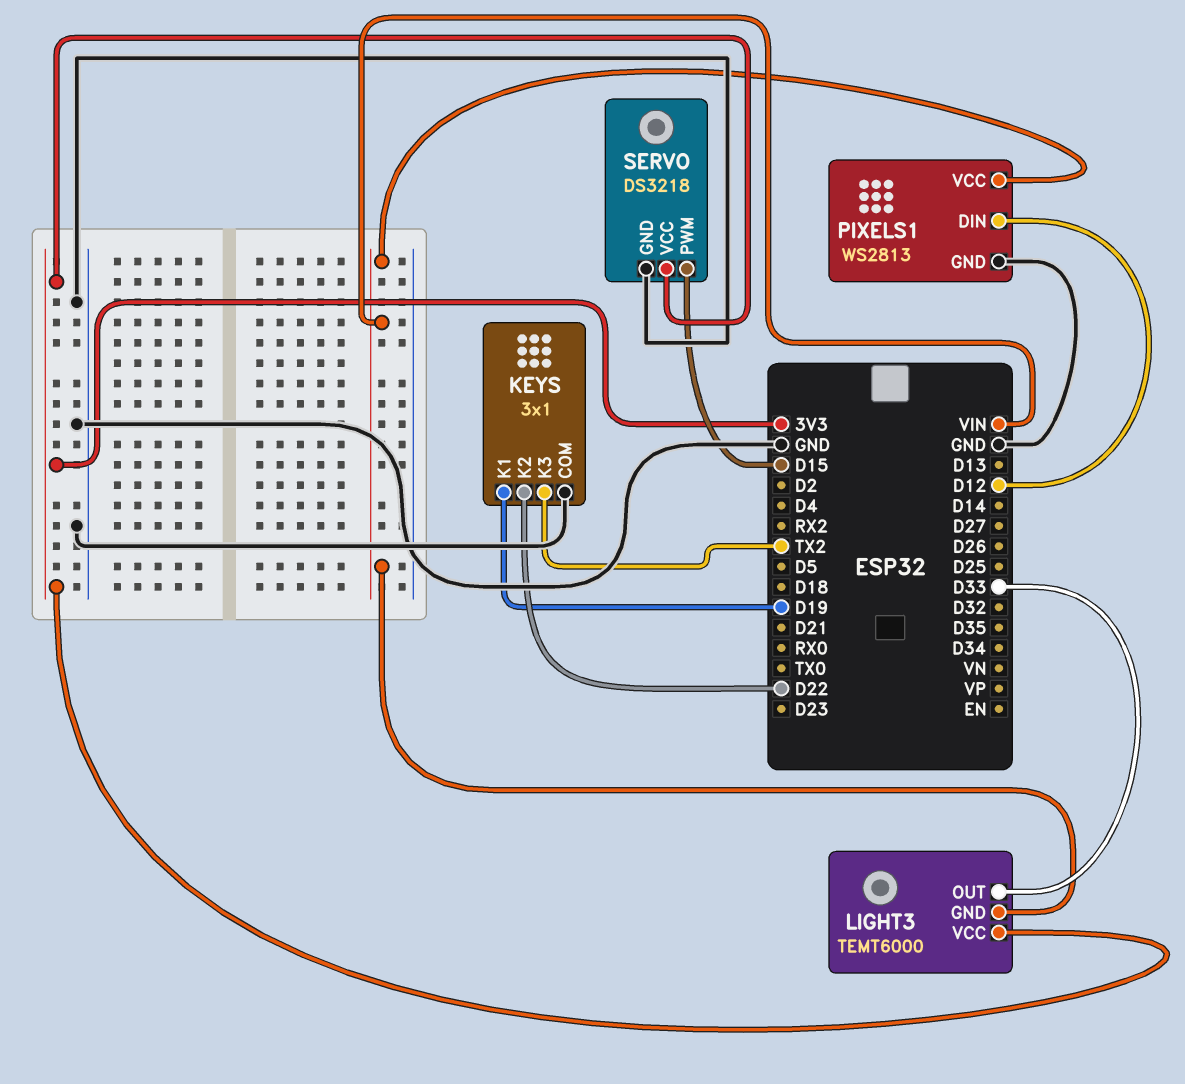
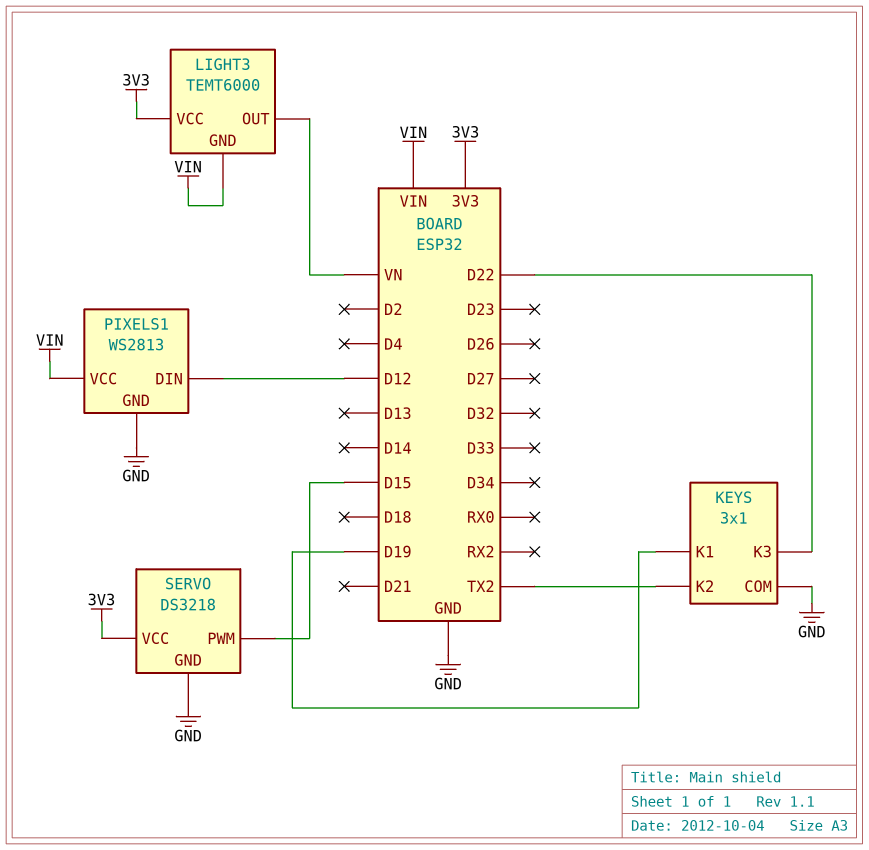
KEYS pin K2: D22 -> TX2
KEYS pin K3: TX2 -> D22
LIGHT3 pin OUT: D33 -> VN

